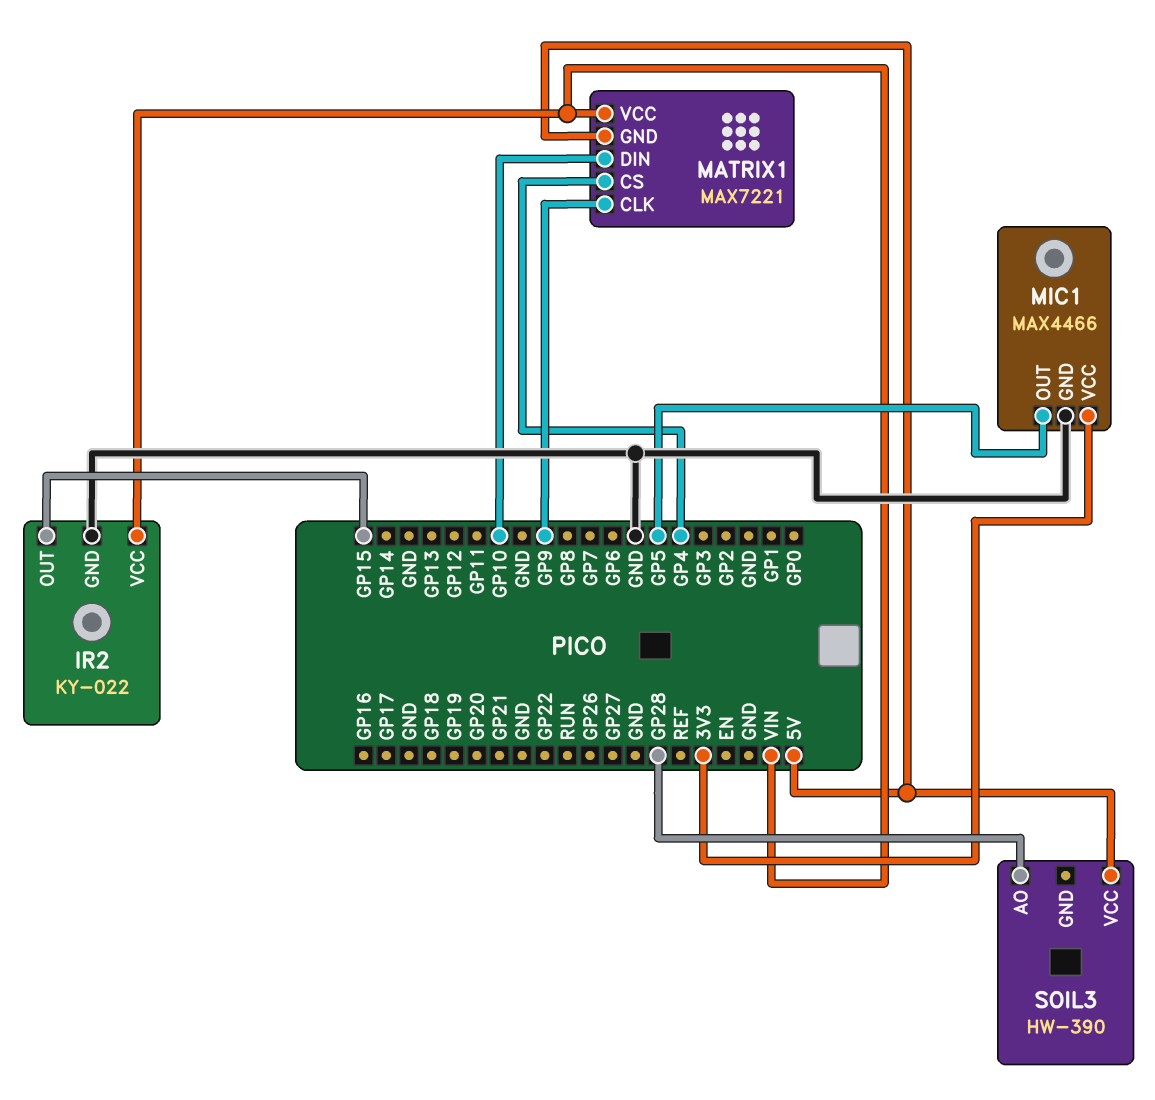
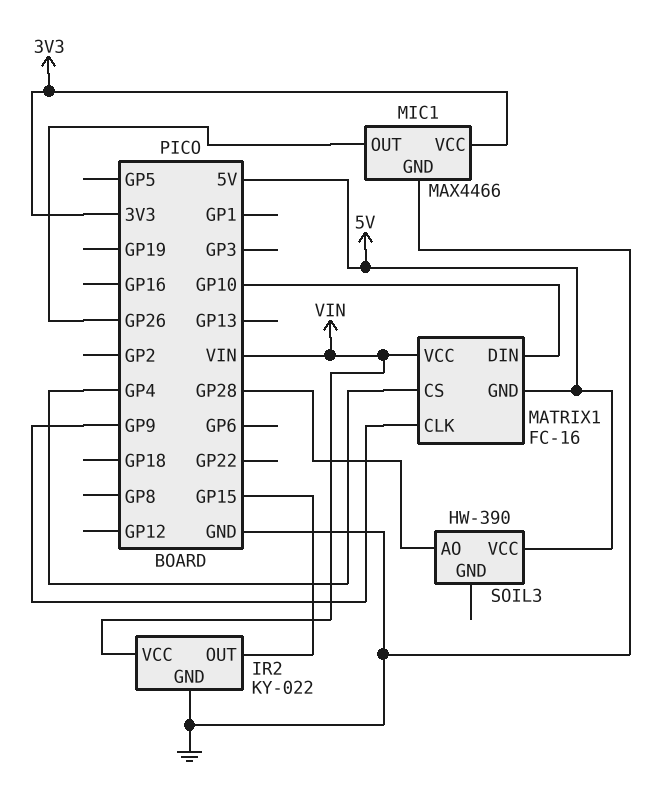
MATRIX1: MAX7221 -> FC-16
MIC1 pin OUT: GP5 -> GP26

